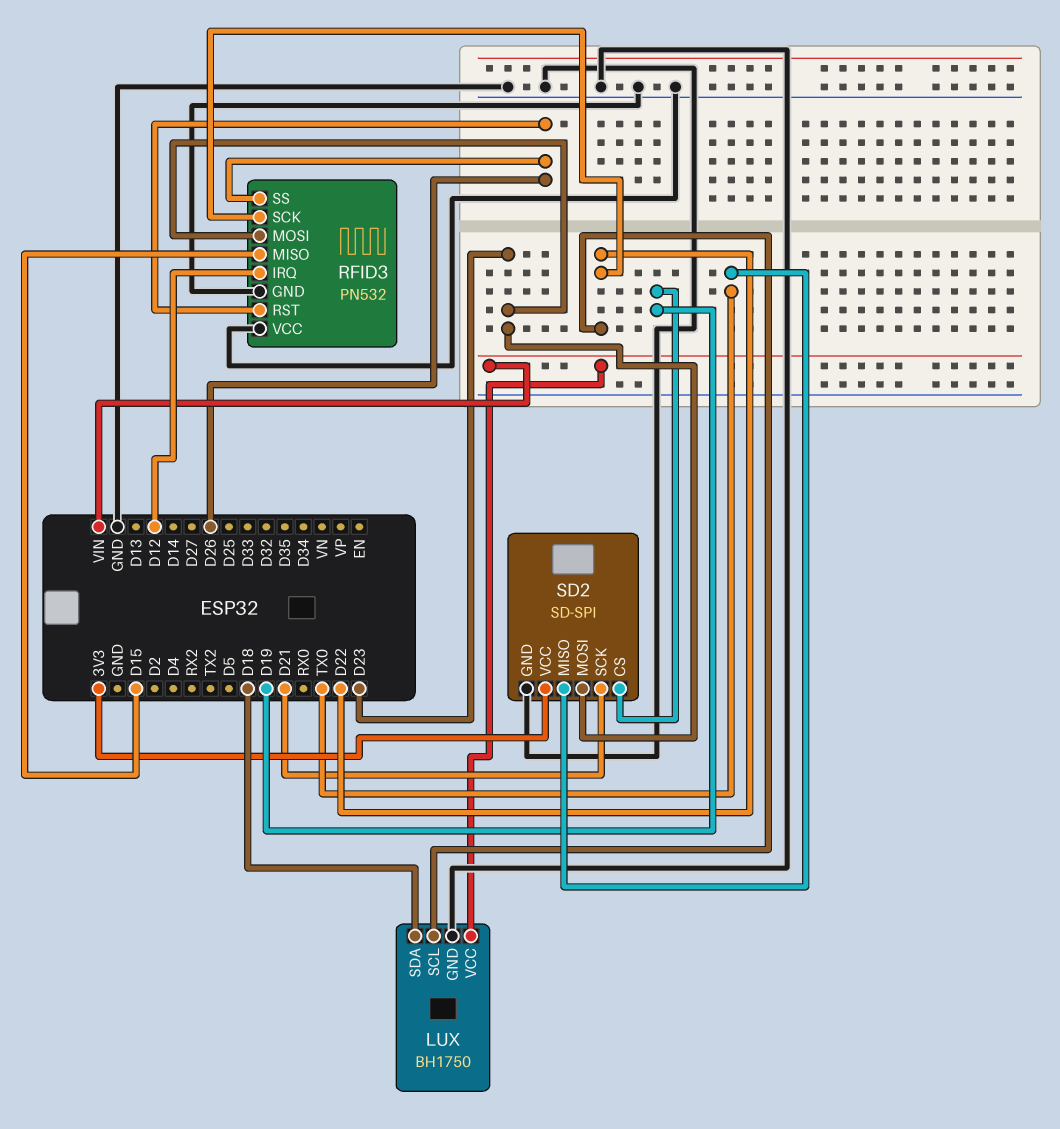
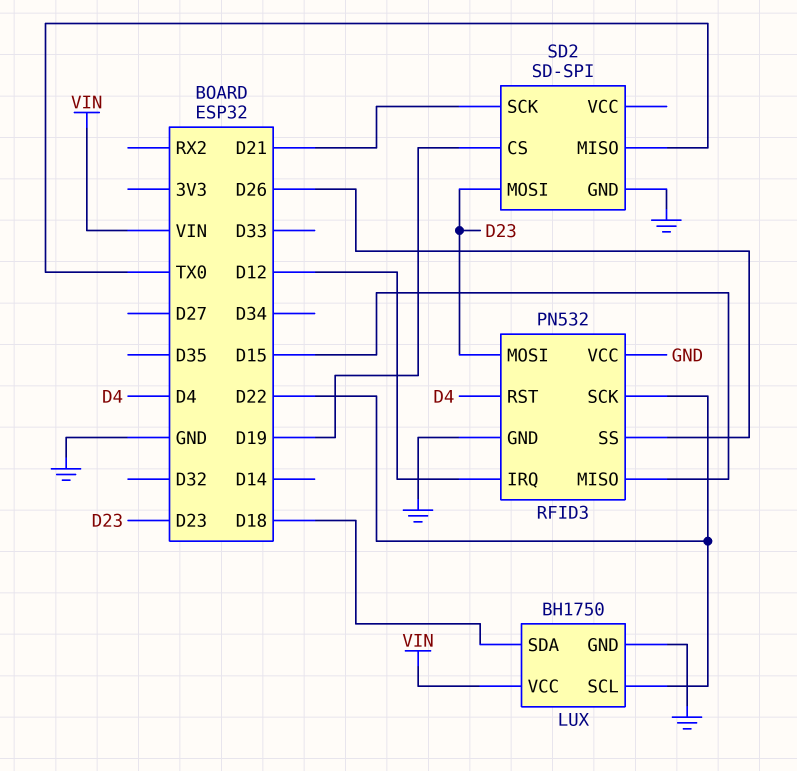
RFID3 pin RST: D26 -> D4
SD2 pin VCC: 3V3 -> none

